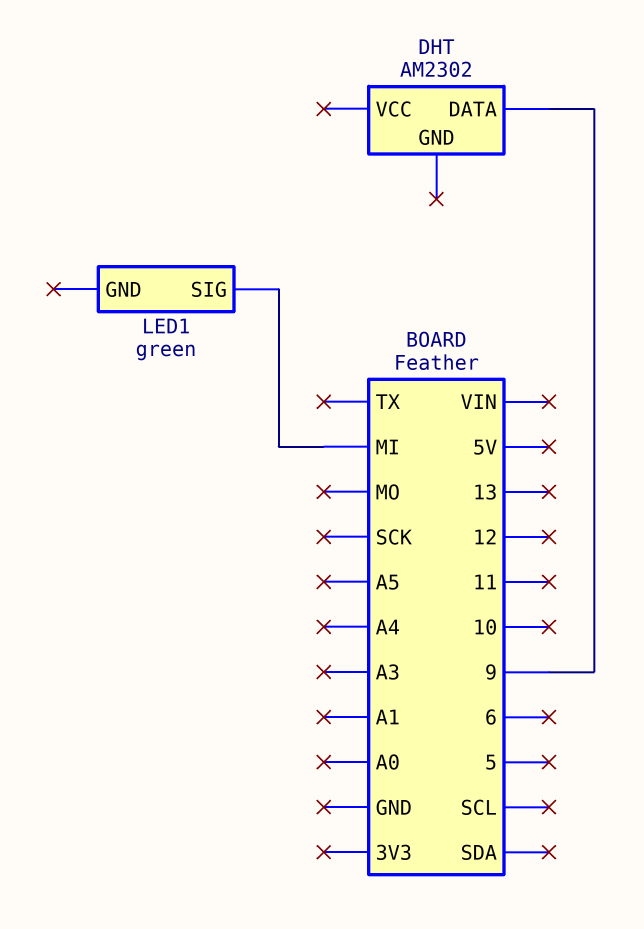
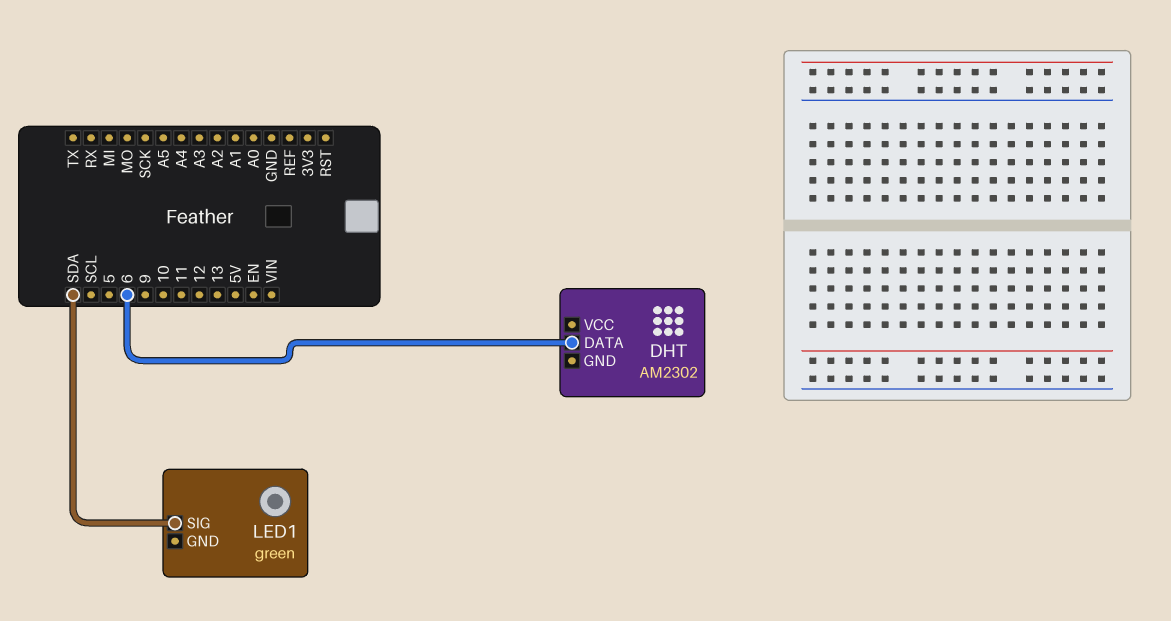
DHT pin DATA: 9 -> 6
LED1 pin SIG: MI -> SDA

